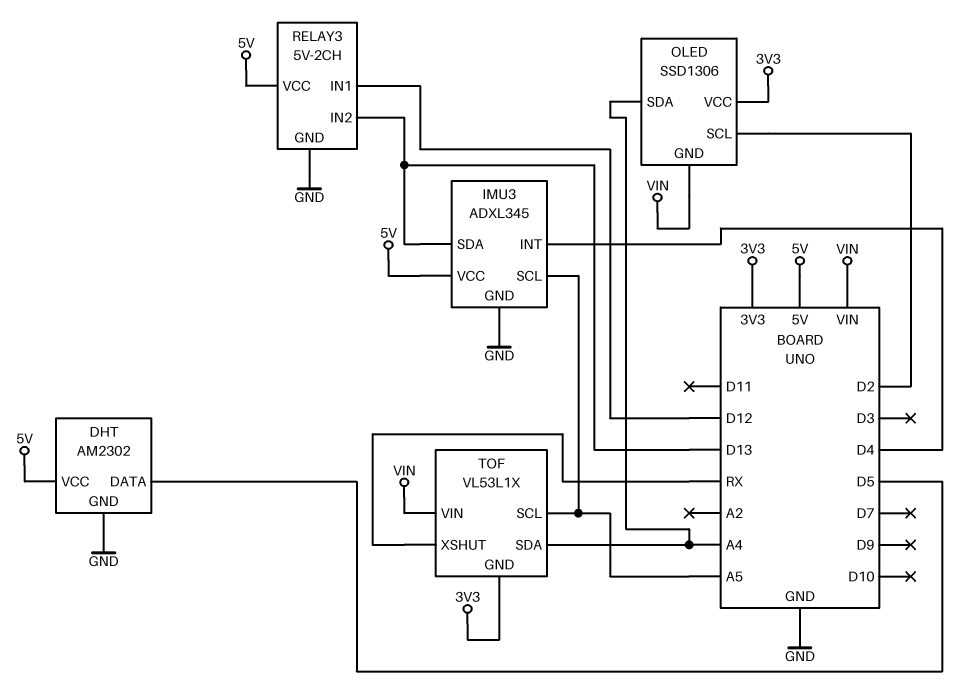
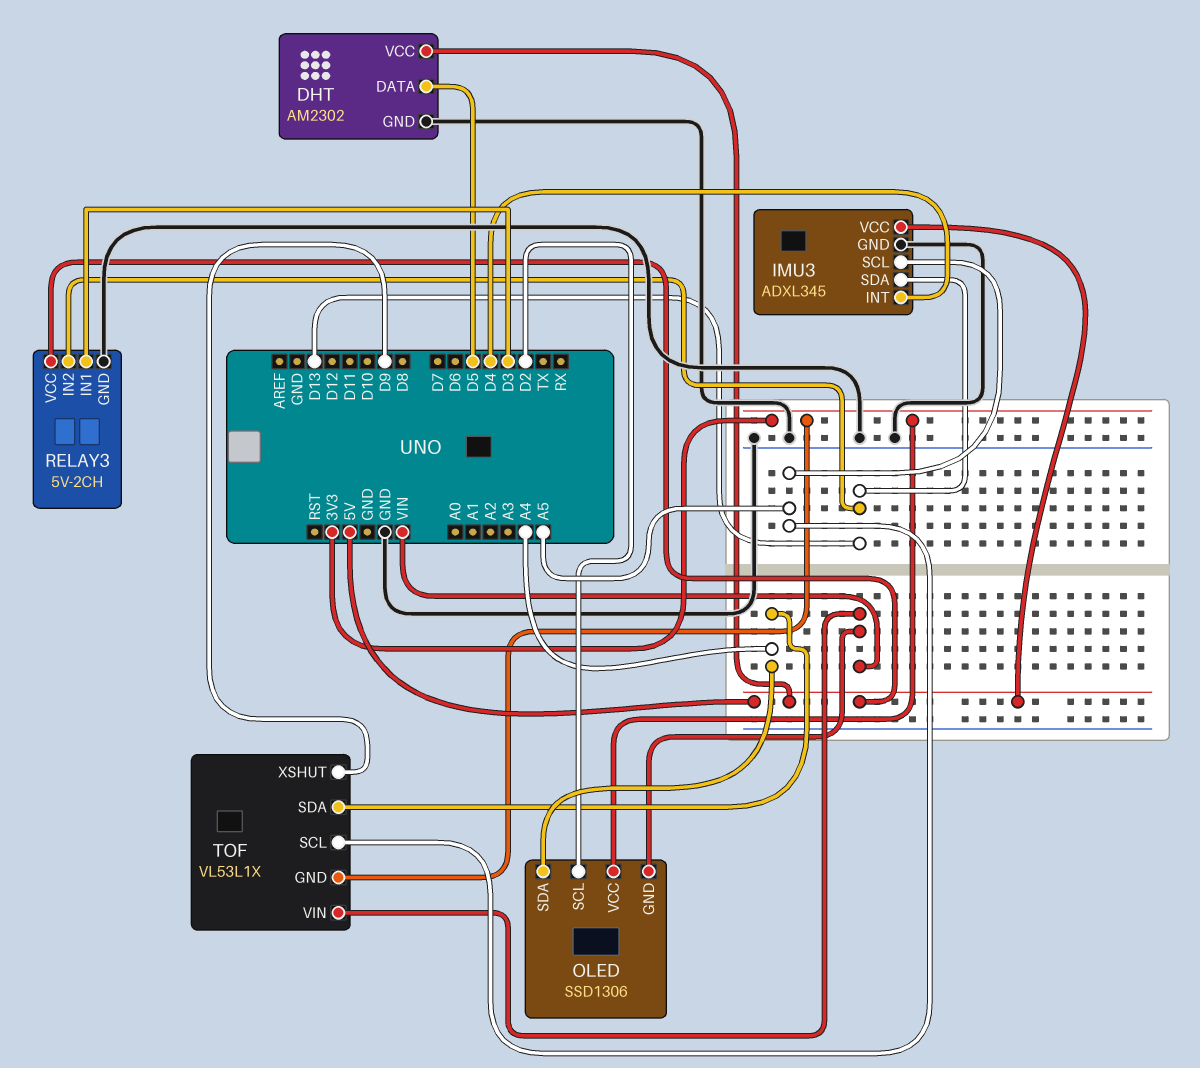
RELAY3 pin IN1: D12 -> D3
TOF pin XSHUT: RX -> D9

